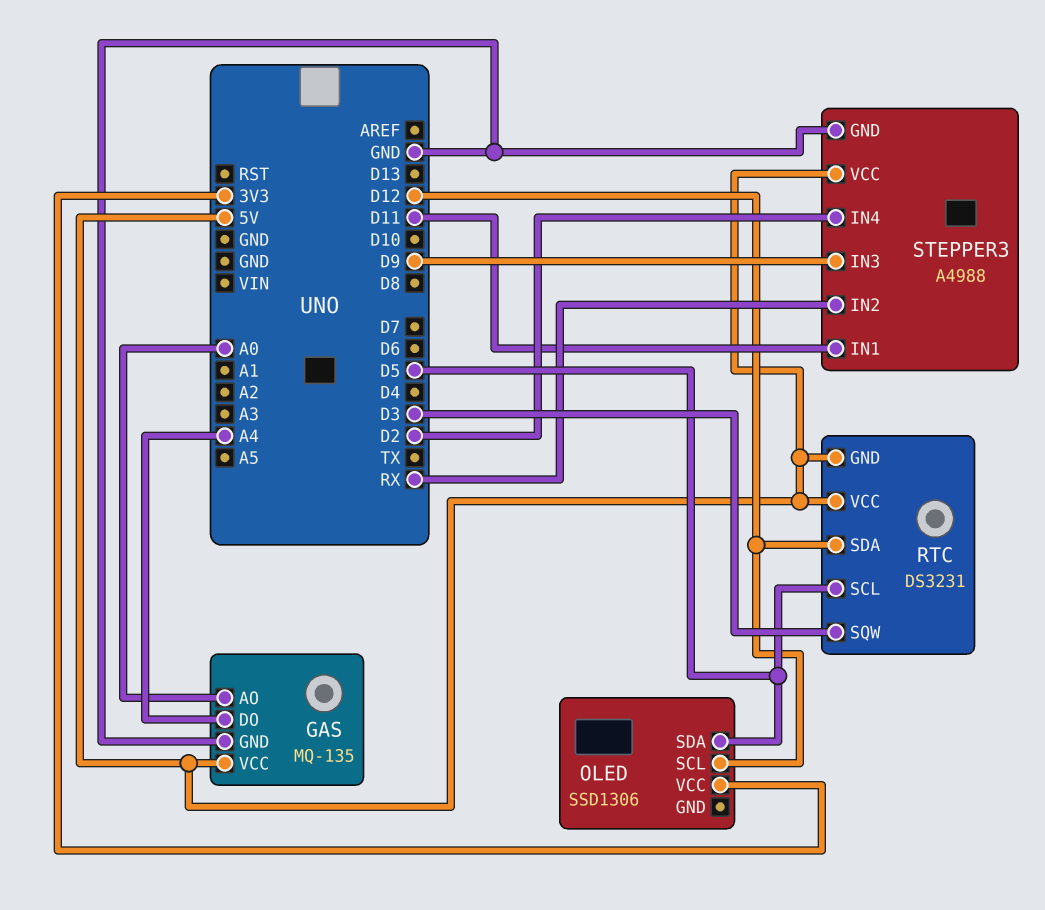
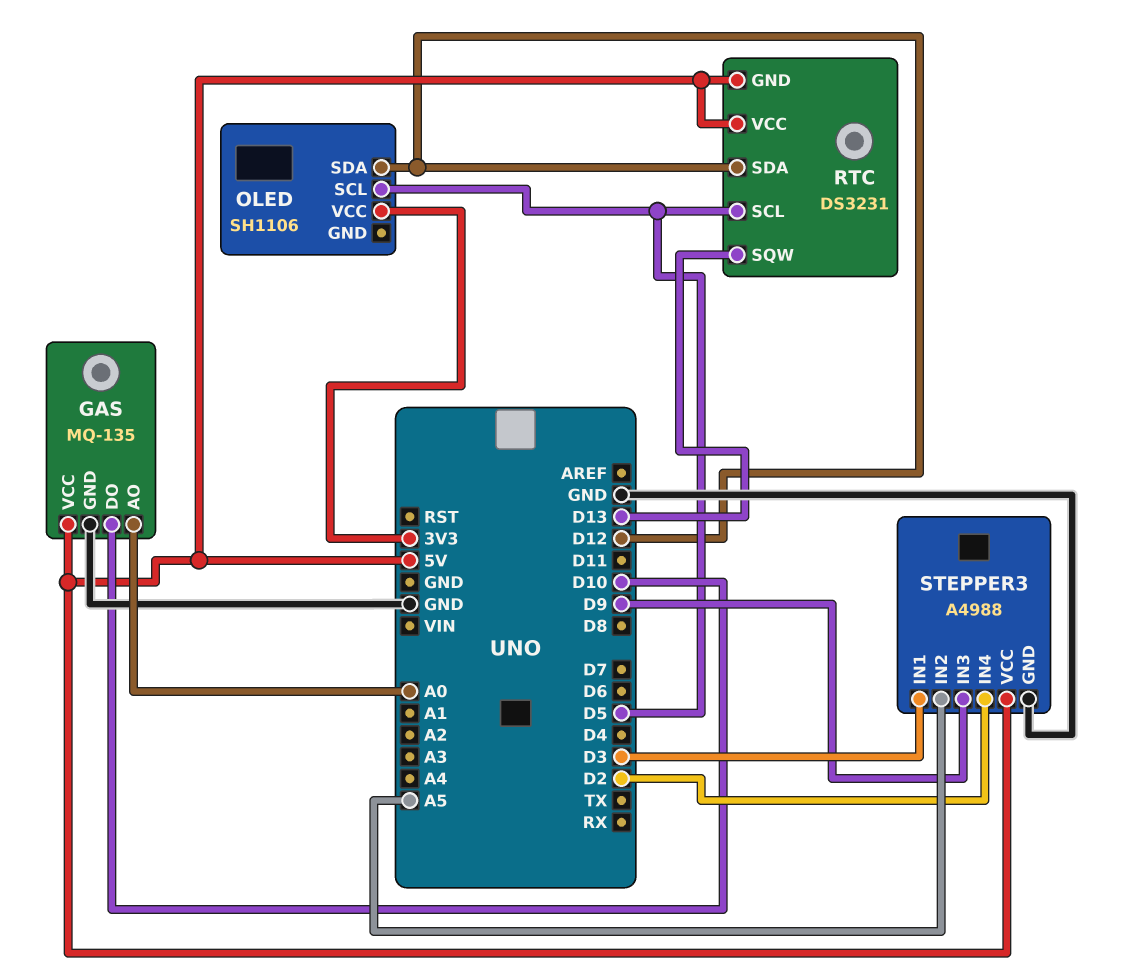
GAS pin DO: A4 -> D10
OLED: SSD1306 -> SH1106
OLED pin SCL: D12 -> D5
OLED pin SDA: D5 -> D12
RTC pin SQW: D3 -> D13
STEPPER3 pin IN1: D11 -> D3
STEPPER3 pin IN2: RX -> A5

